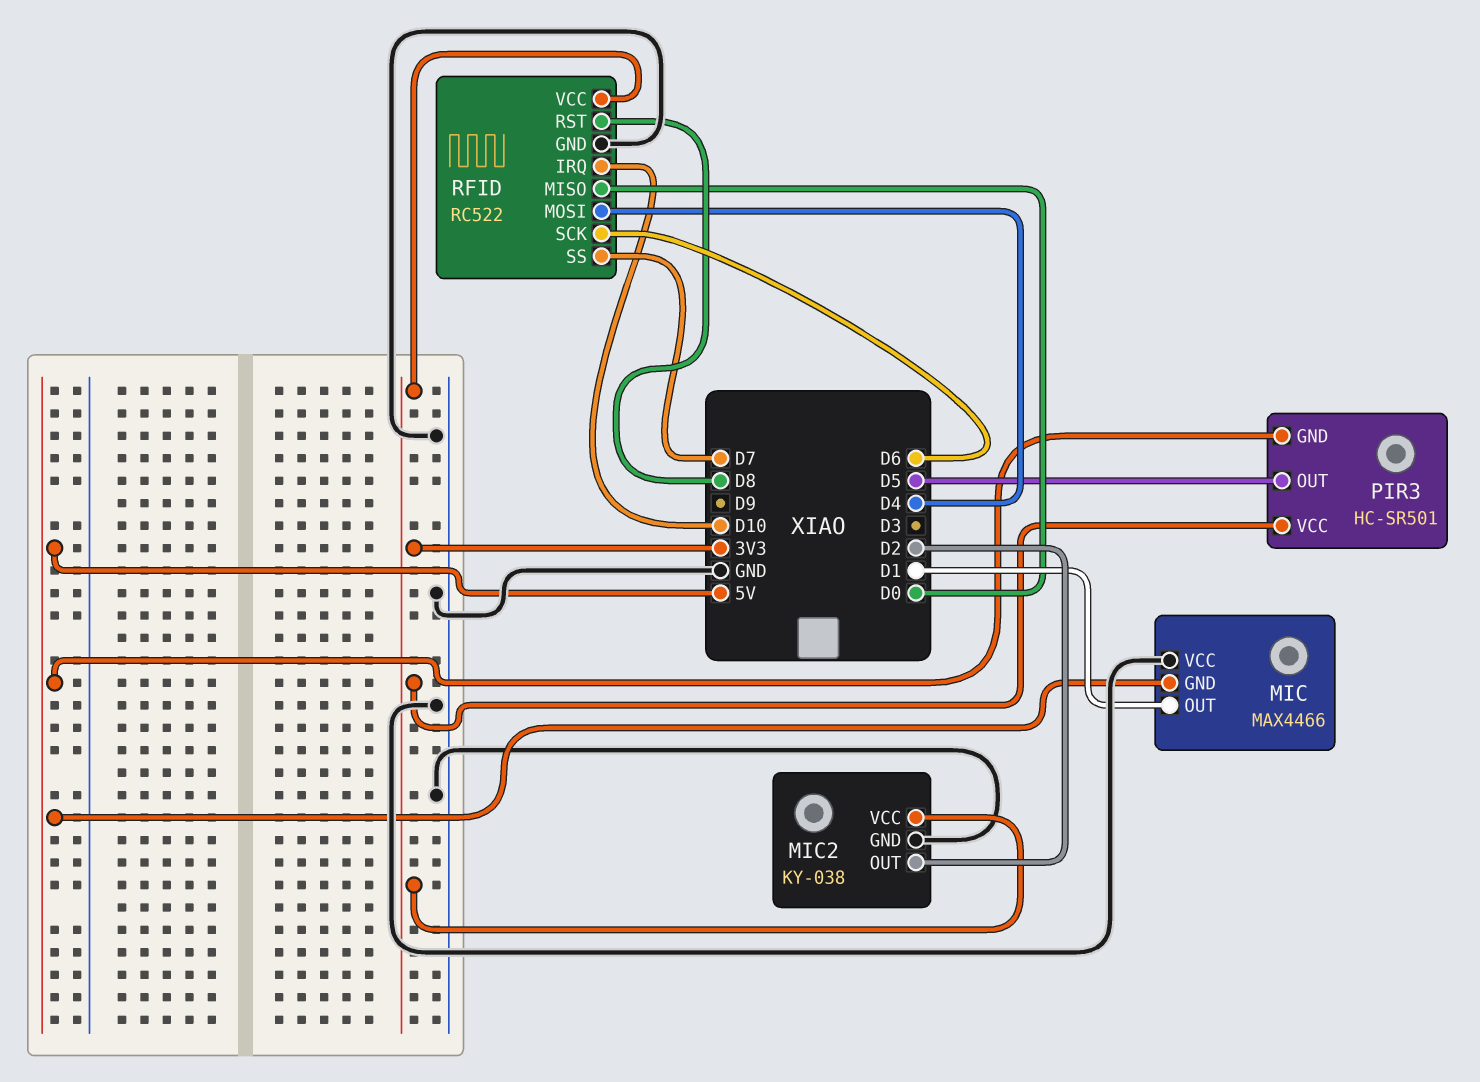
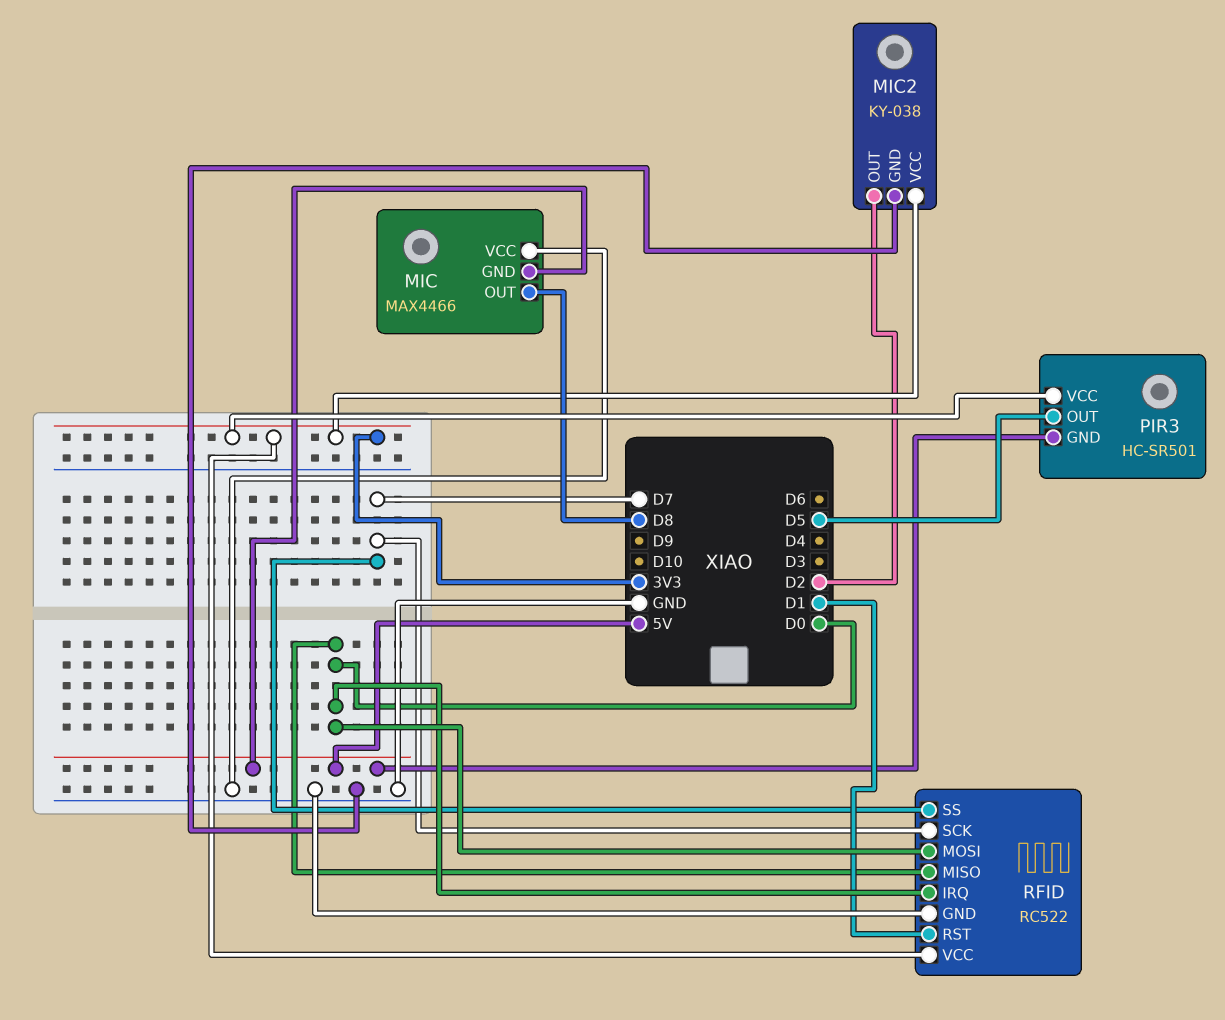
MIC pin OUT: D1 -> D8
RFID pin IRQ: D10 -> D0
RFID pin MOSI: D4 -> D0
RFID pin RST: D8 -> D1
RFID pin SCK: D6 -> D7

